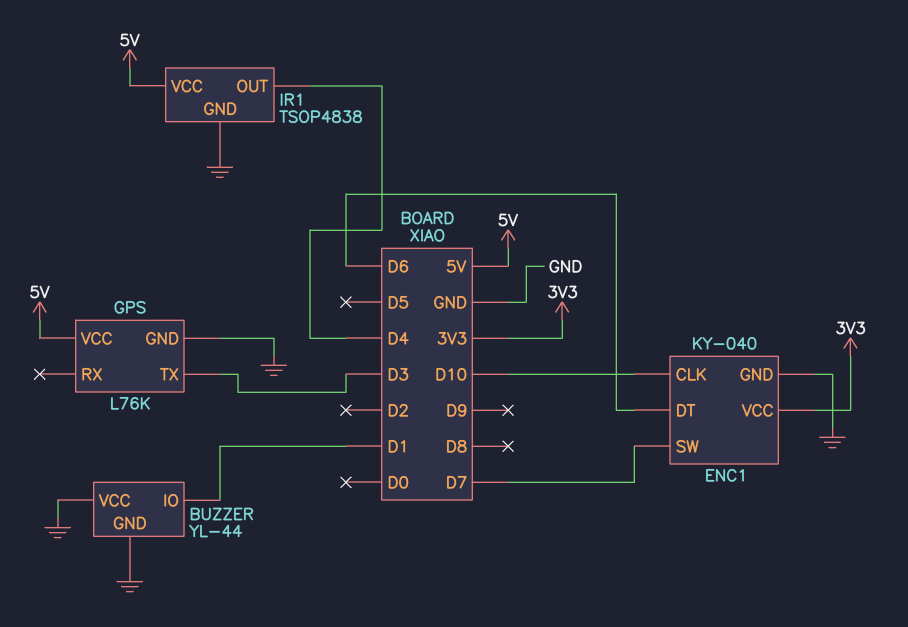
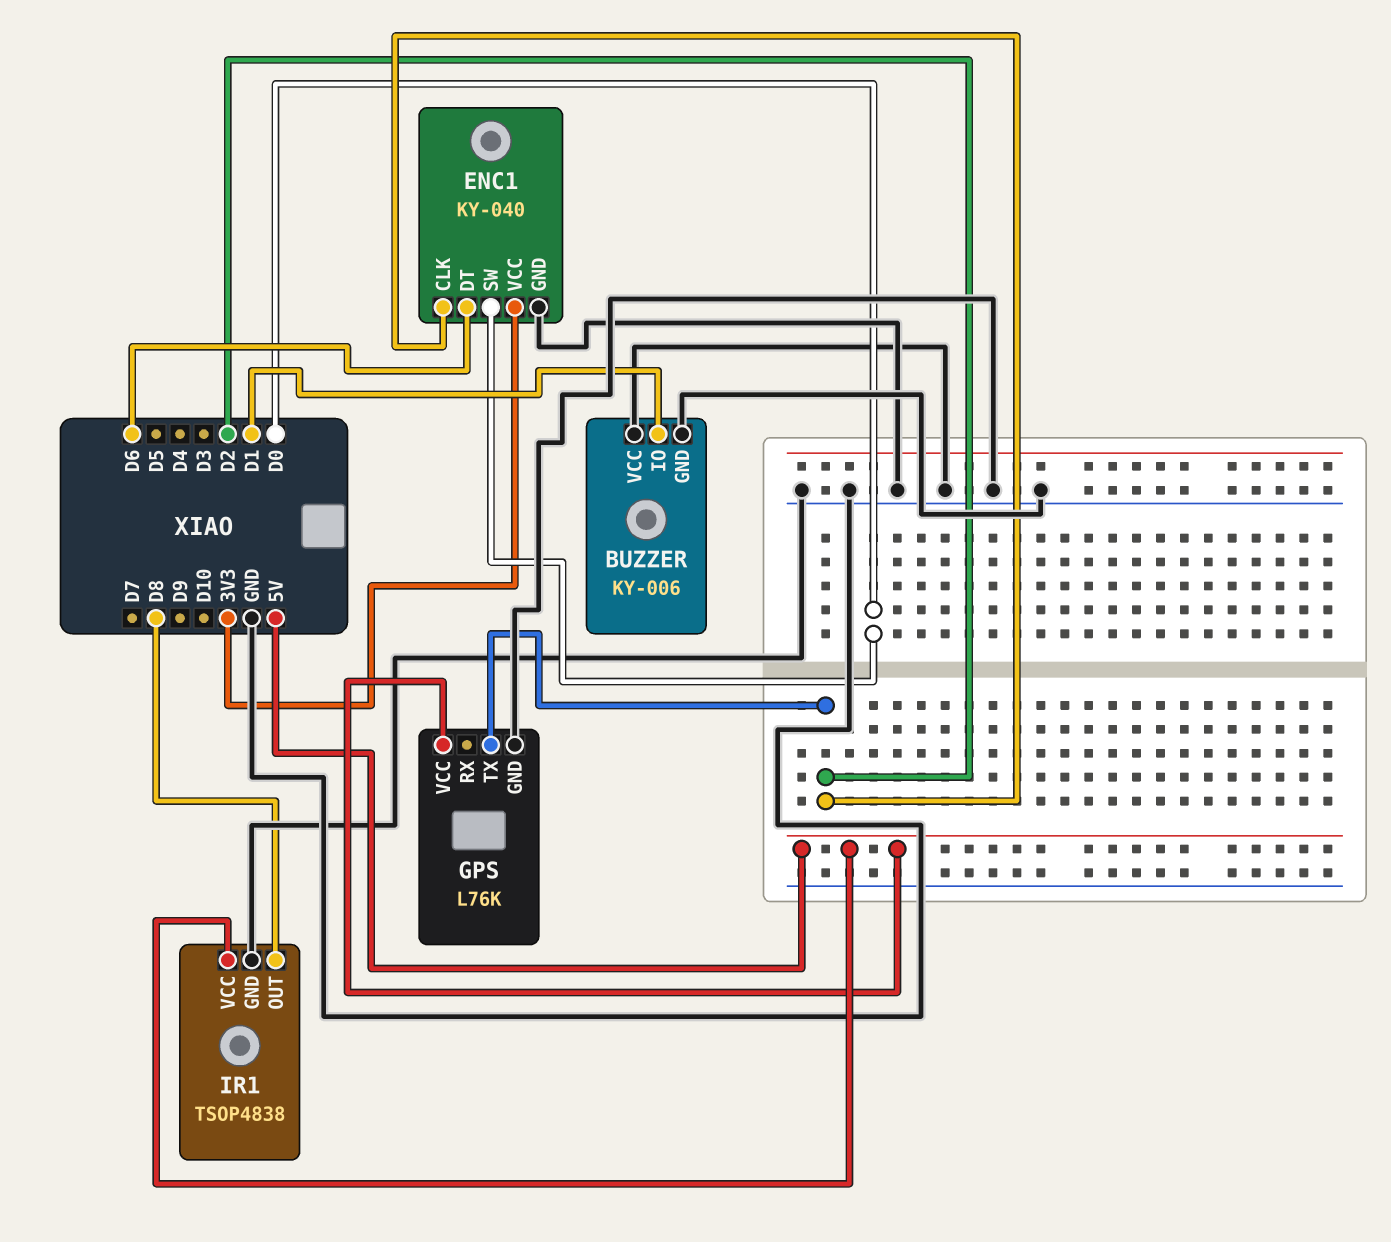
BUZZER: YL-44 -> KY-006
ENC1 pin CLK: D10 -> D2
ENC1 pin SW: D7 -> D0
GPS pin TX: D3 -> D2
IR1 pin OUT: D4 -> D8

